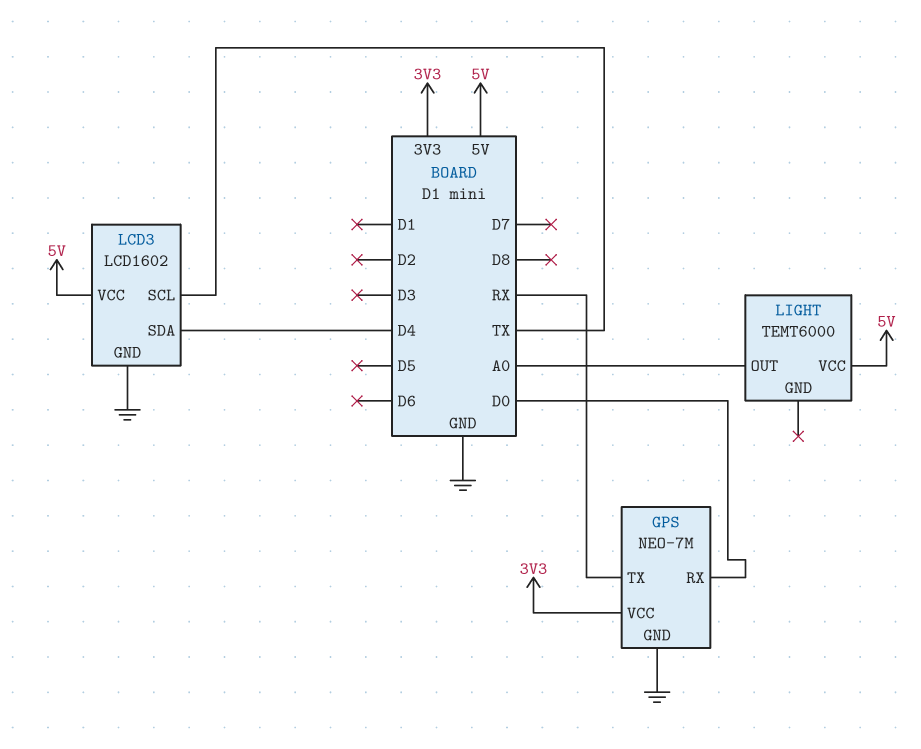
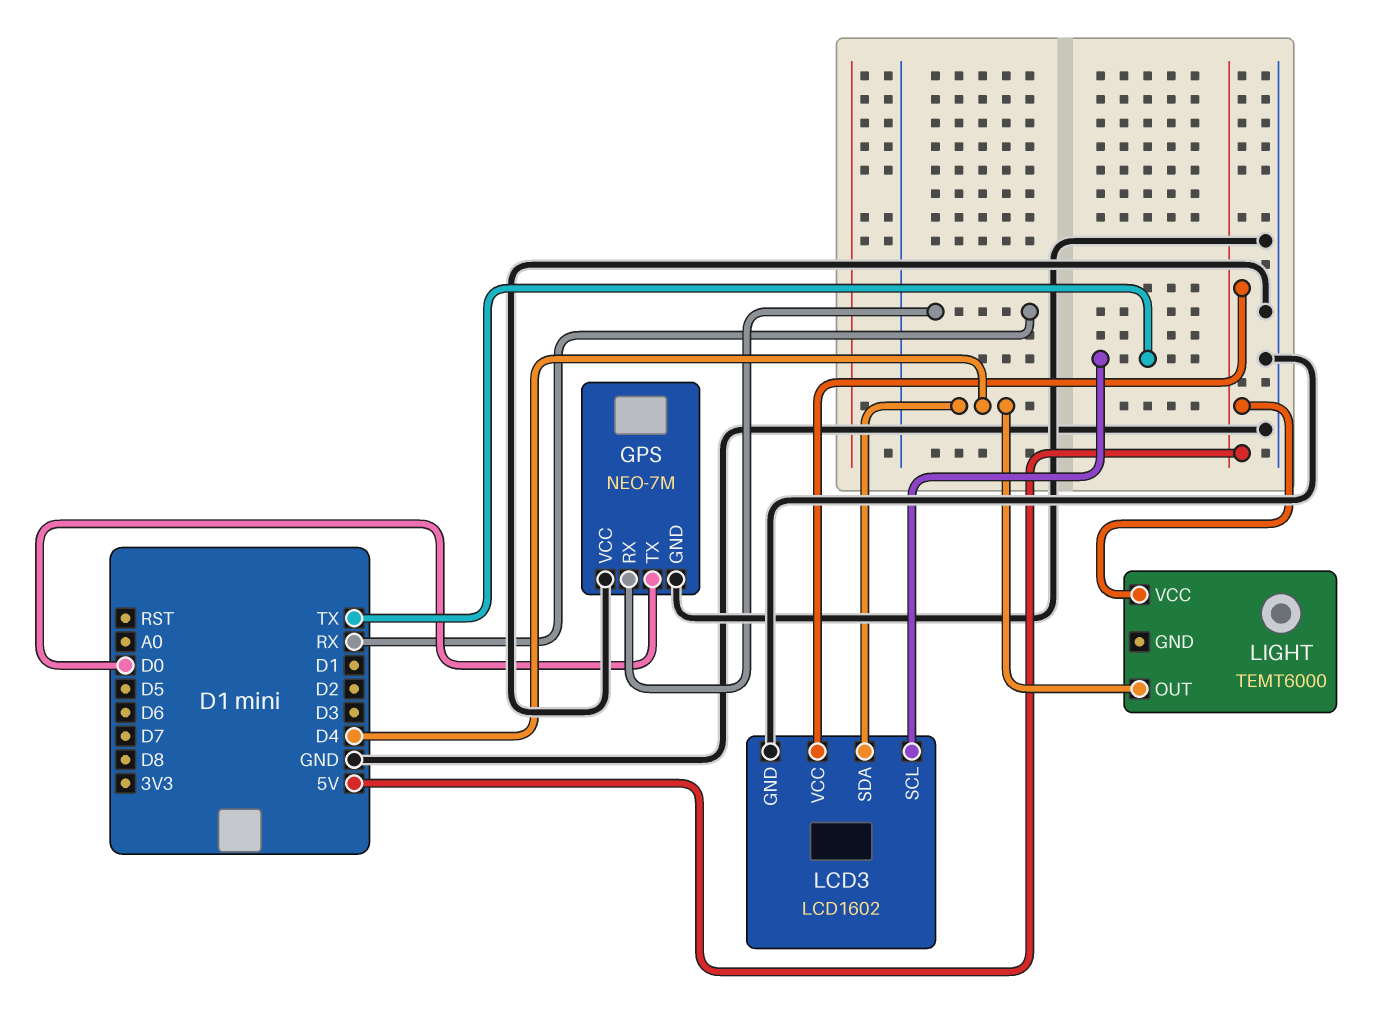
GPS pin RX: D0 -> RX
GPS pin TX: RX -> D0
GPS pin VCC: 3V3 -> GND
LIGHT pin OUT: A0 -> D4

